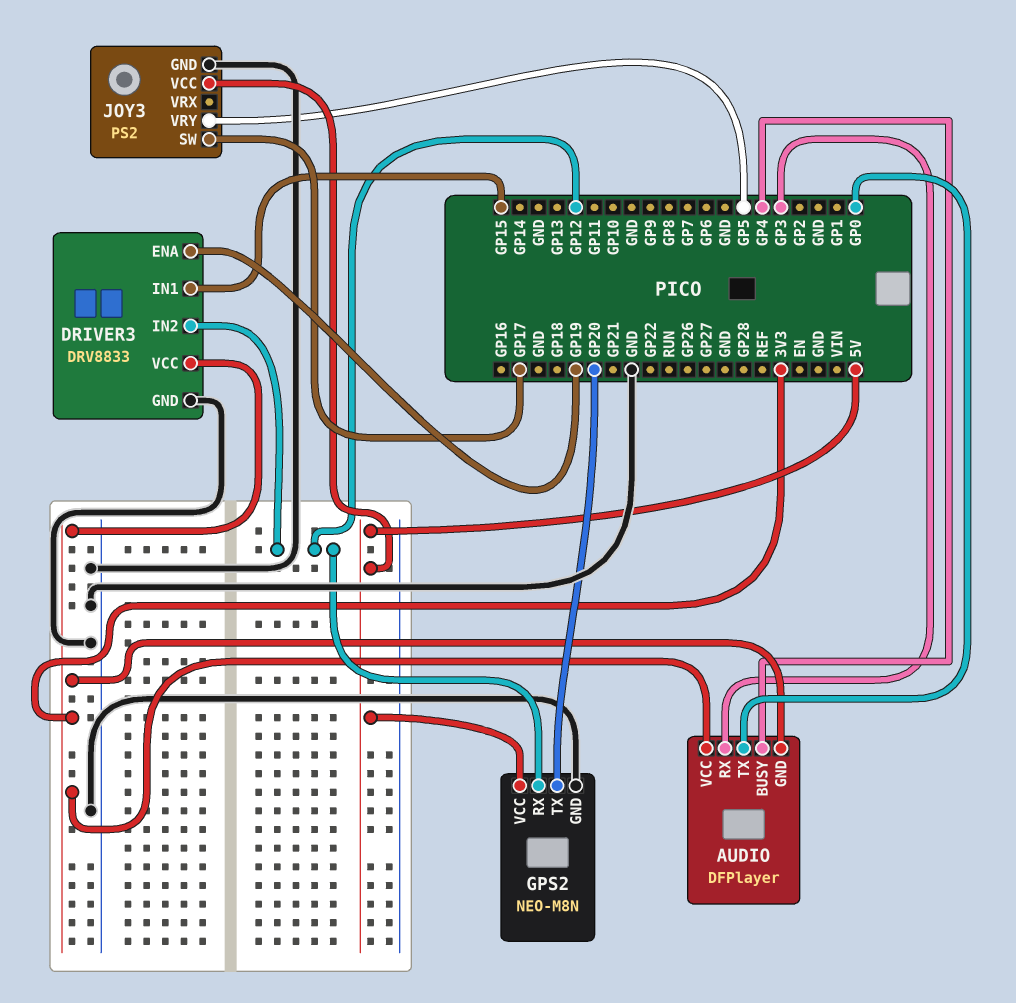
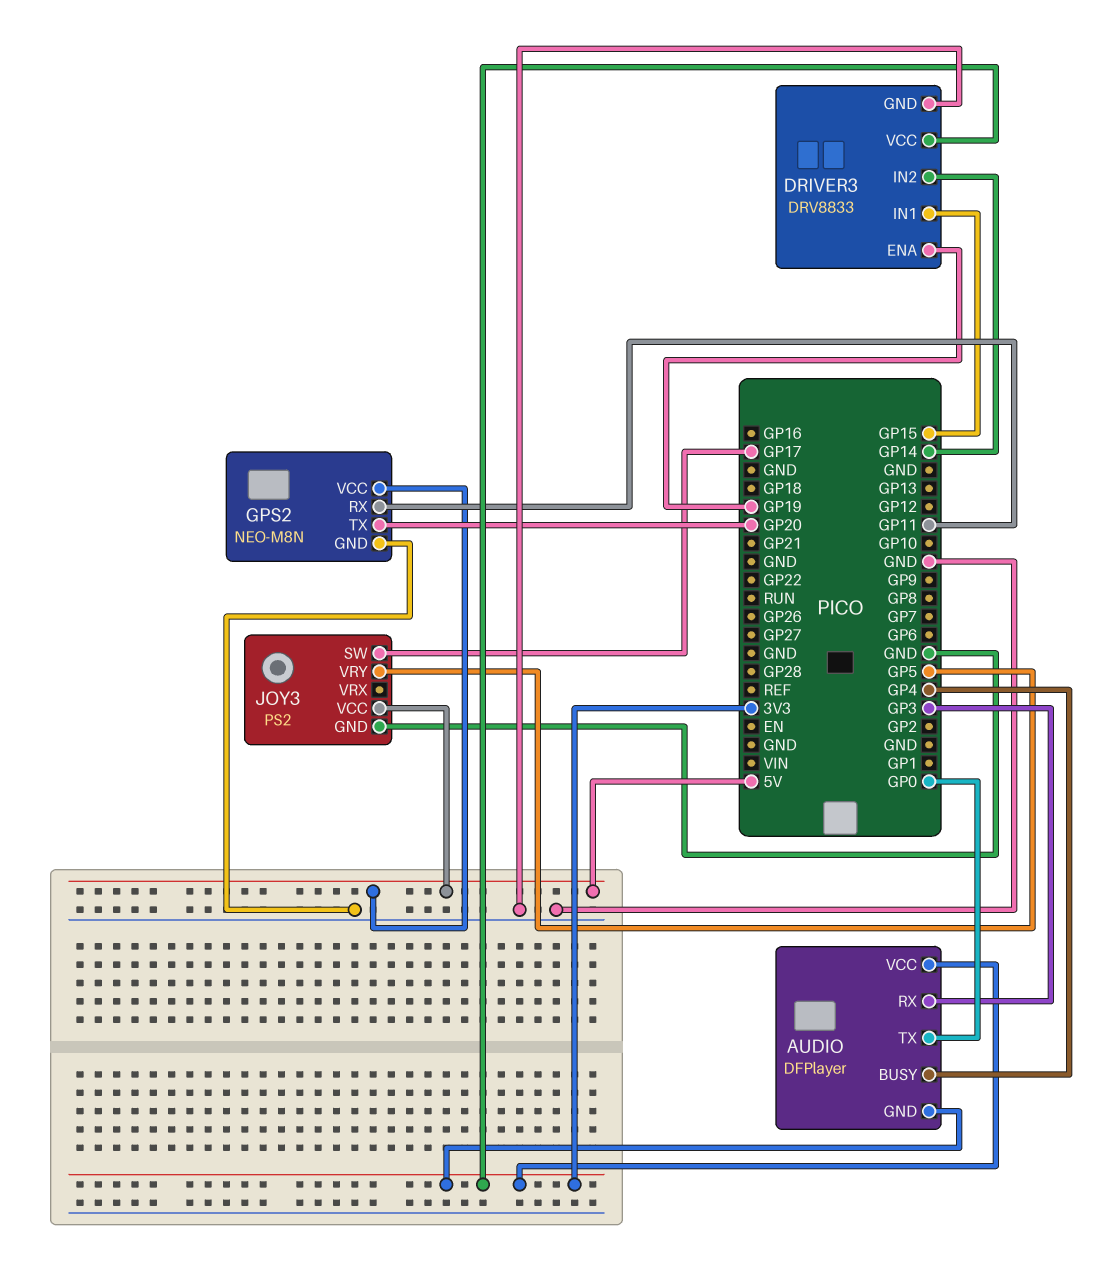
DRIVER3 pin IN2: GP12 -> GP14
GPS2 pin RX: GP12 -> GP11

